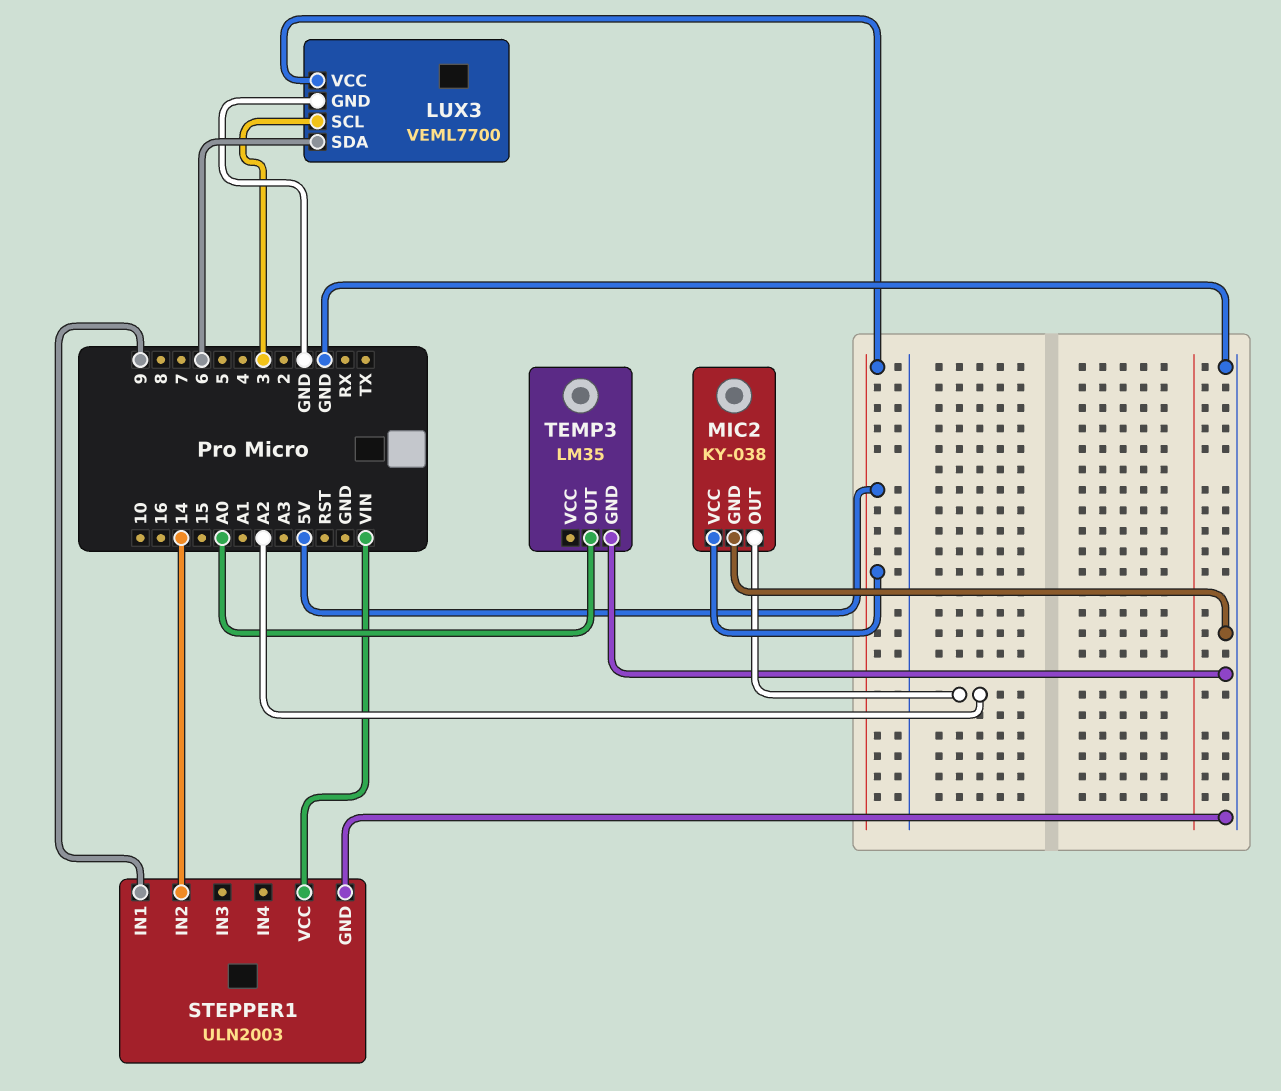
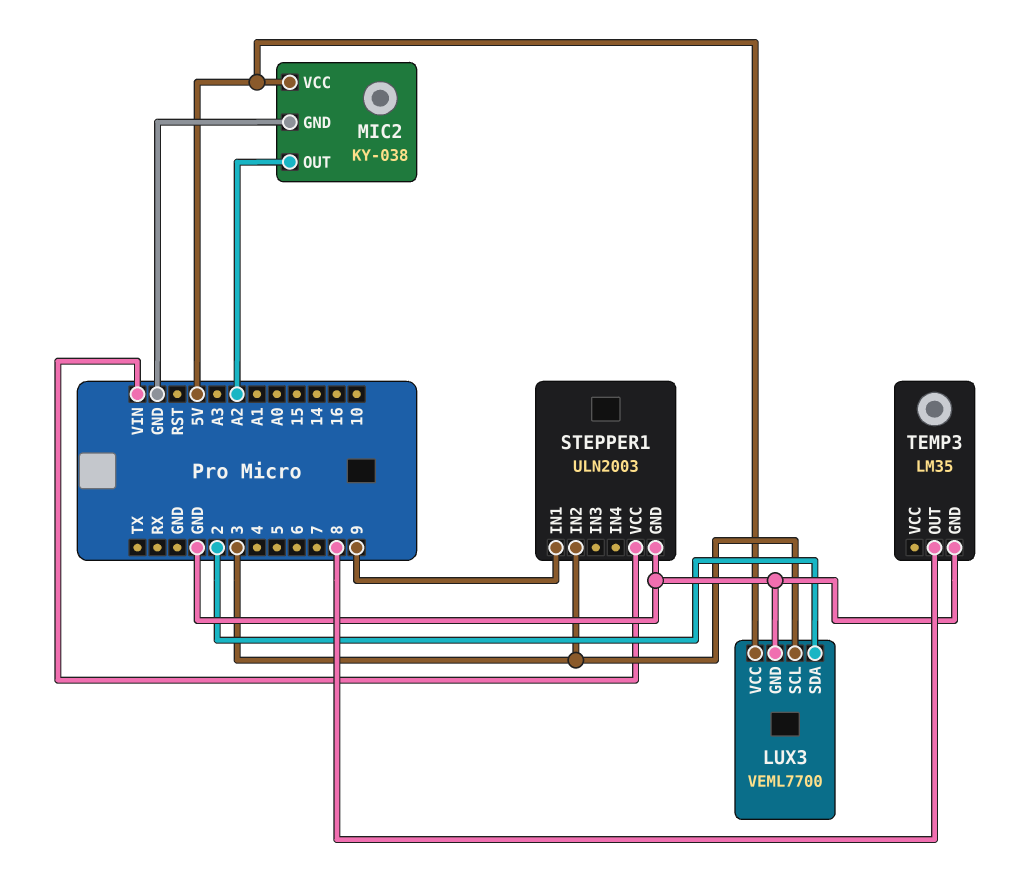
LUX3 pin SDA: 6 -> 2
STEPPER1 pin IN2: 14 -> 3
TEMP3 pin OUT: A0 -> 8

